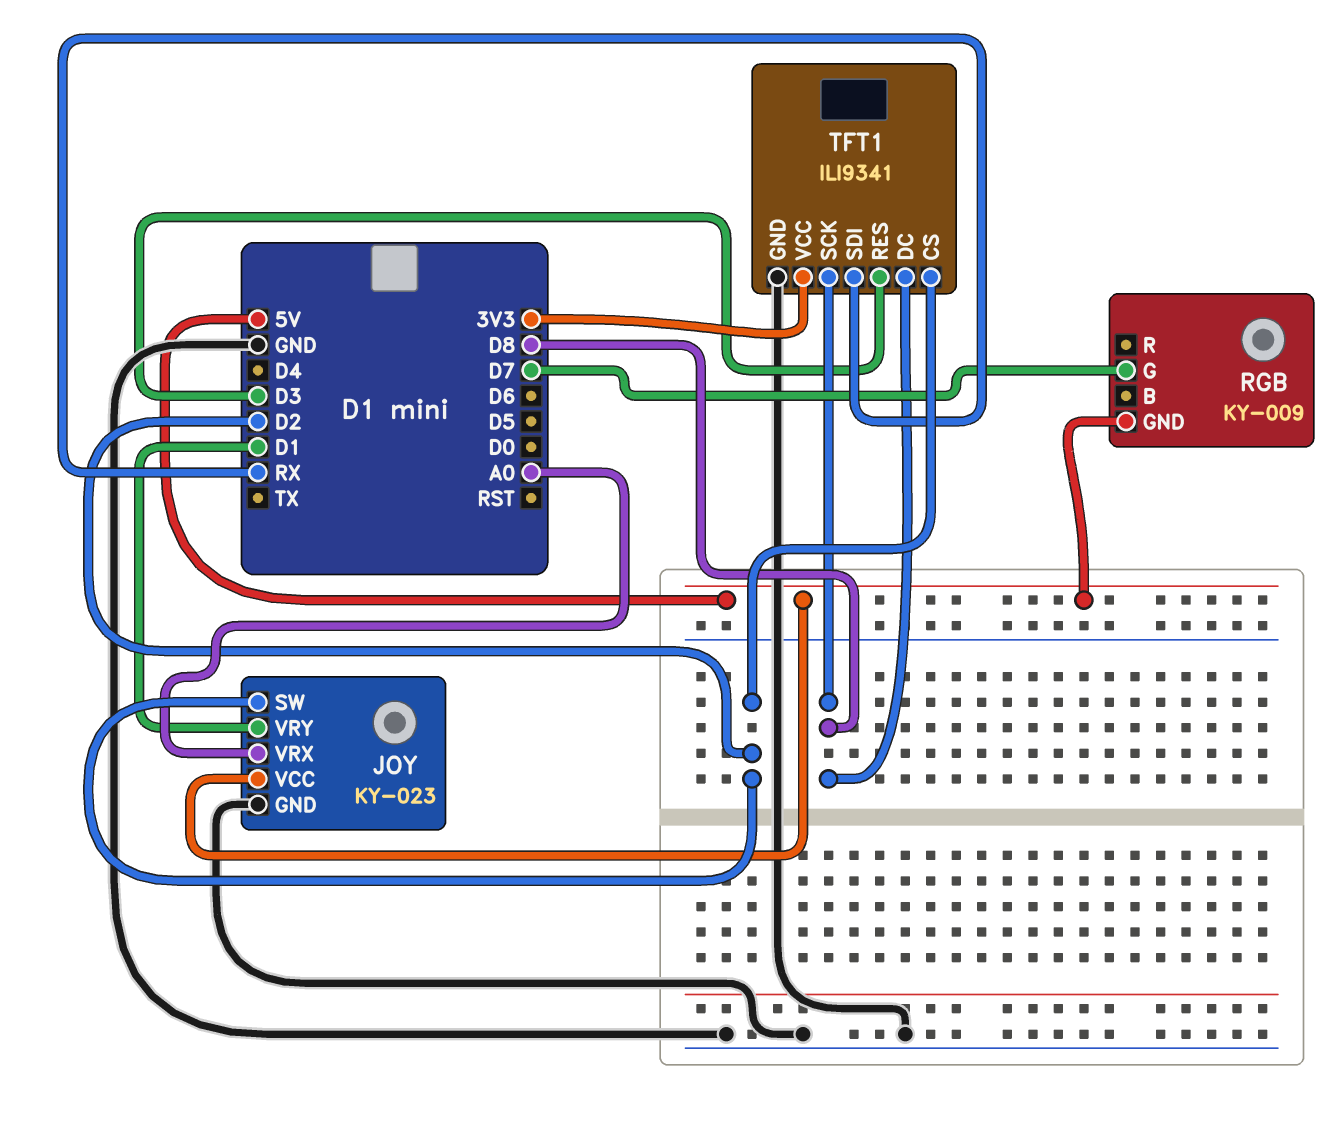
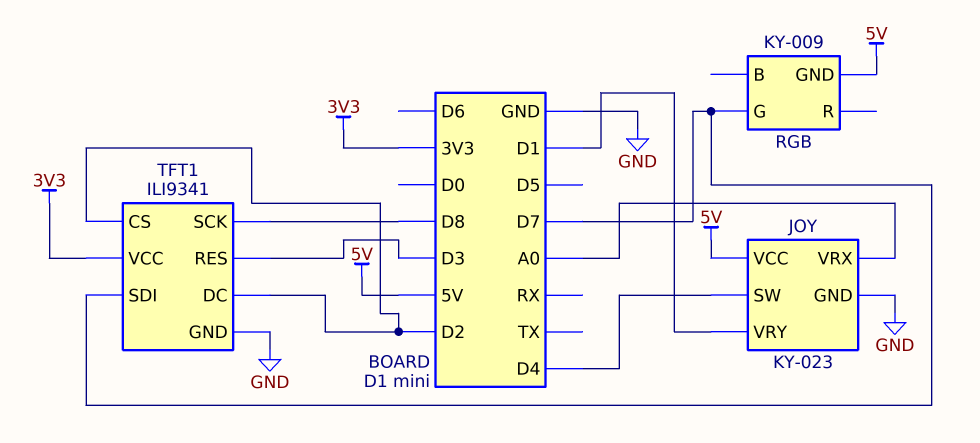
JOY pin SW: D2 -> D4
TFT1 pin DC: D8 -> D2
TFT1 pin SDI: RX -> D7

